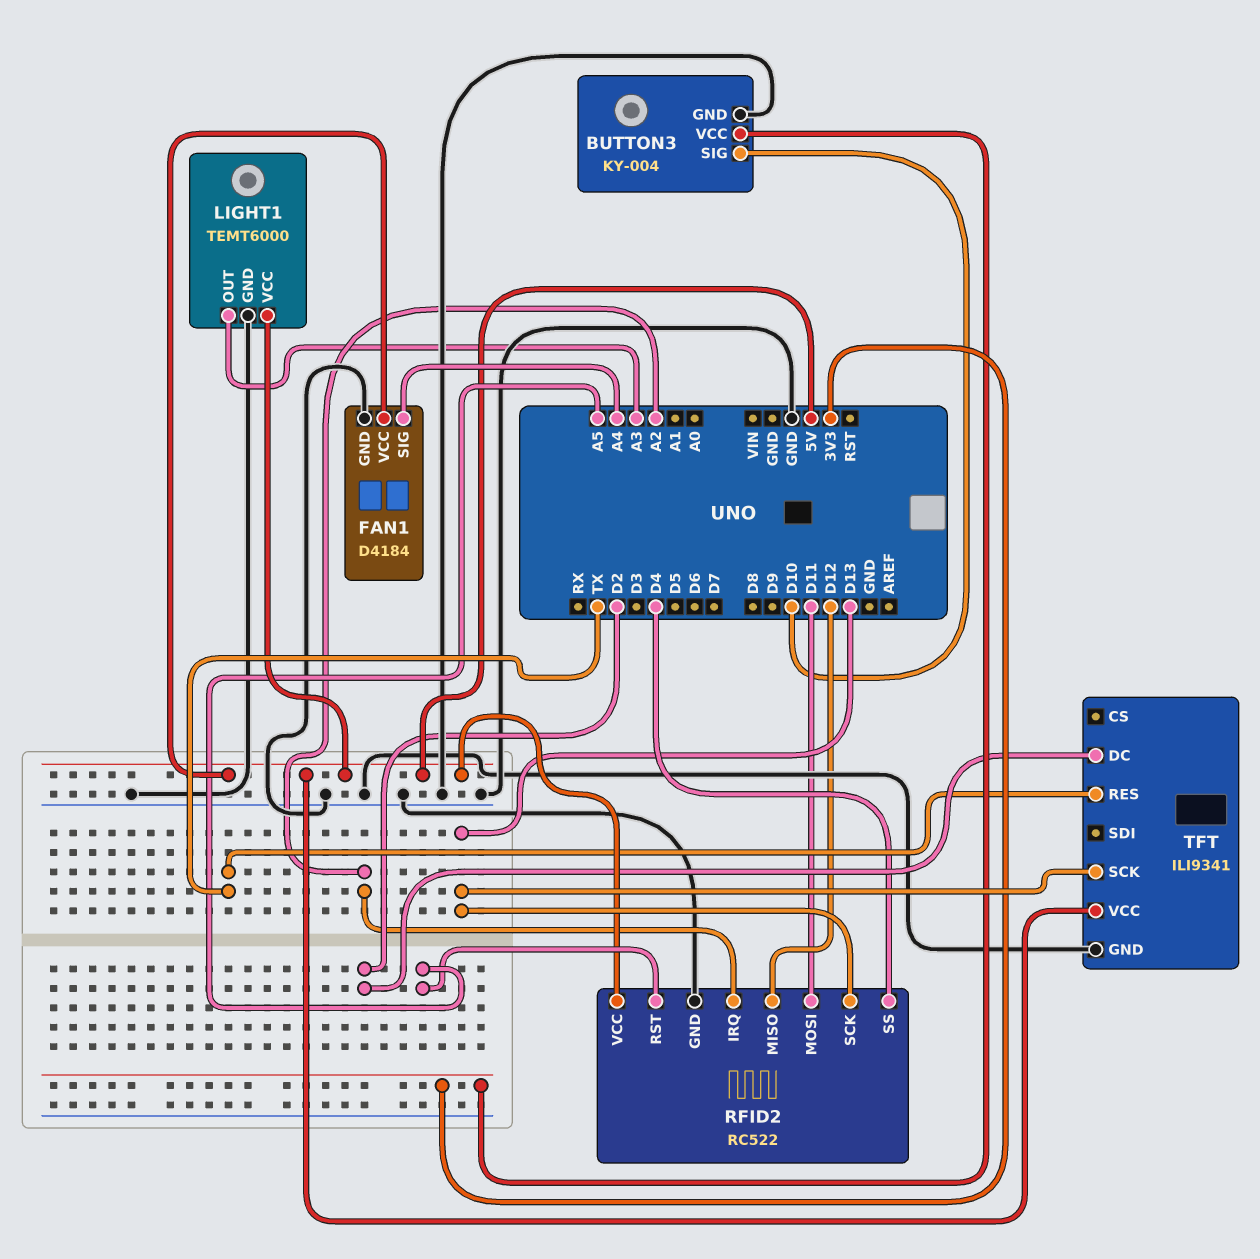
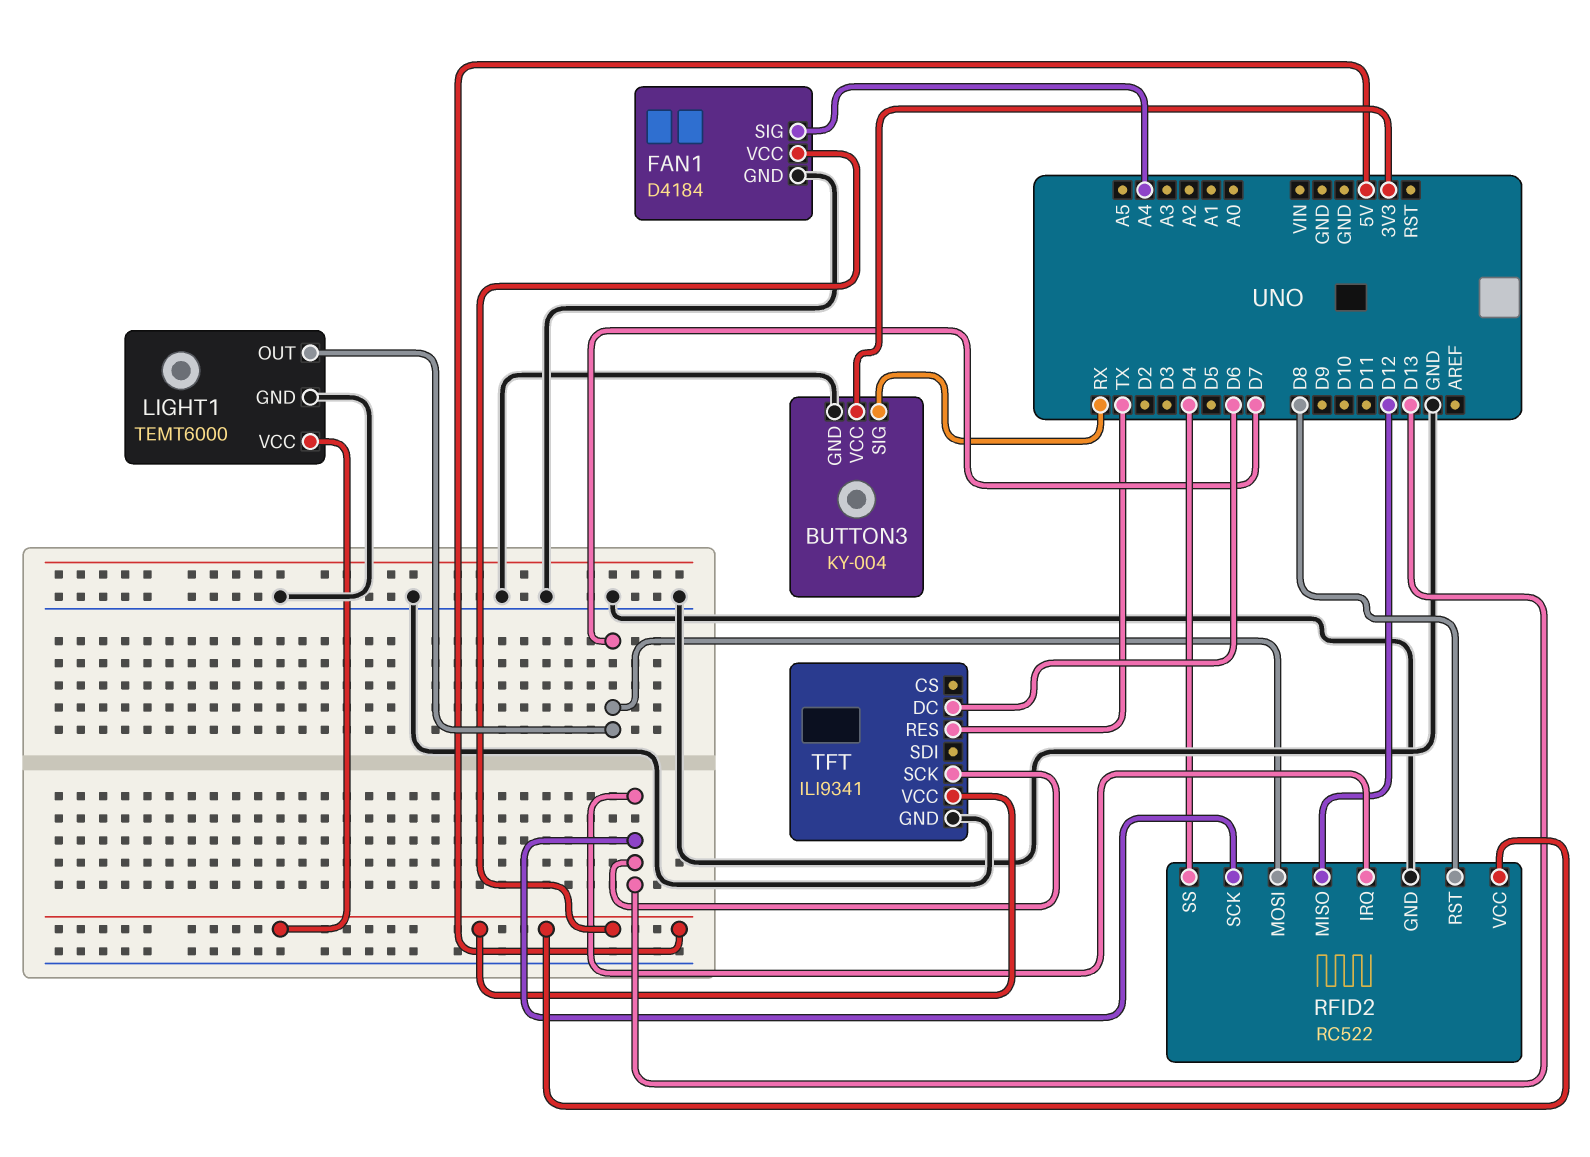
BUTTON3 pin SIG: D10 -> RX
LIGHT1 pin OUT: A3 -> D7
RFID2 pin IRQ: A2 -> D13
RFID2 pin MOSI: D11 -> D7
RFID2 pin RST: A5 -> D8
TFT pin DC: D2 -> D6

